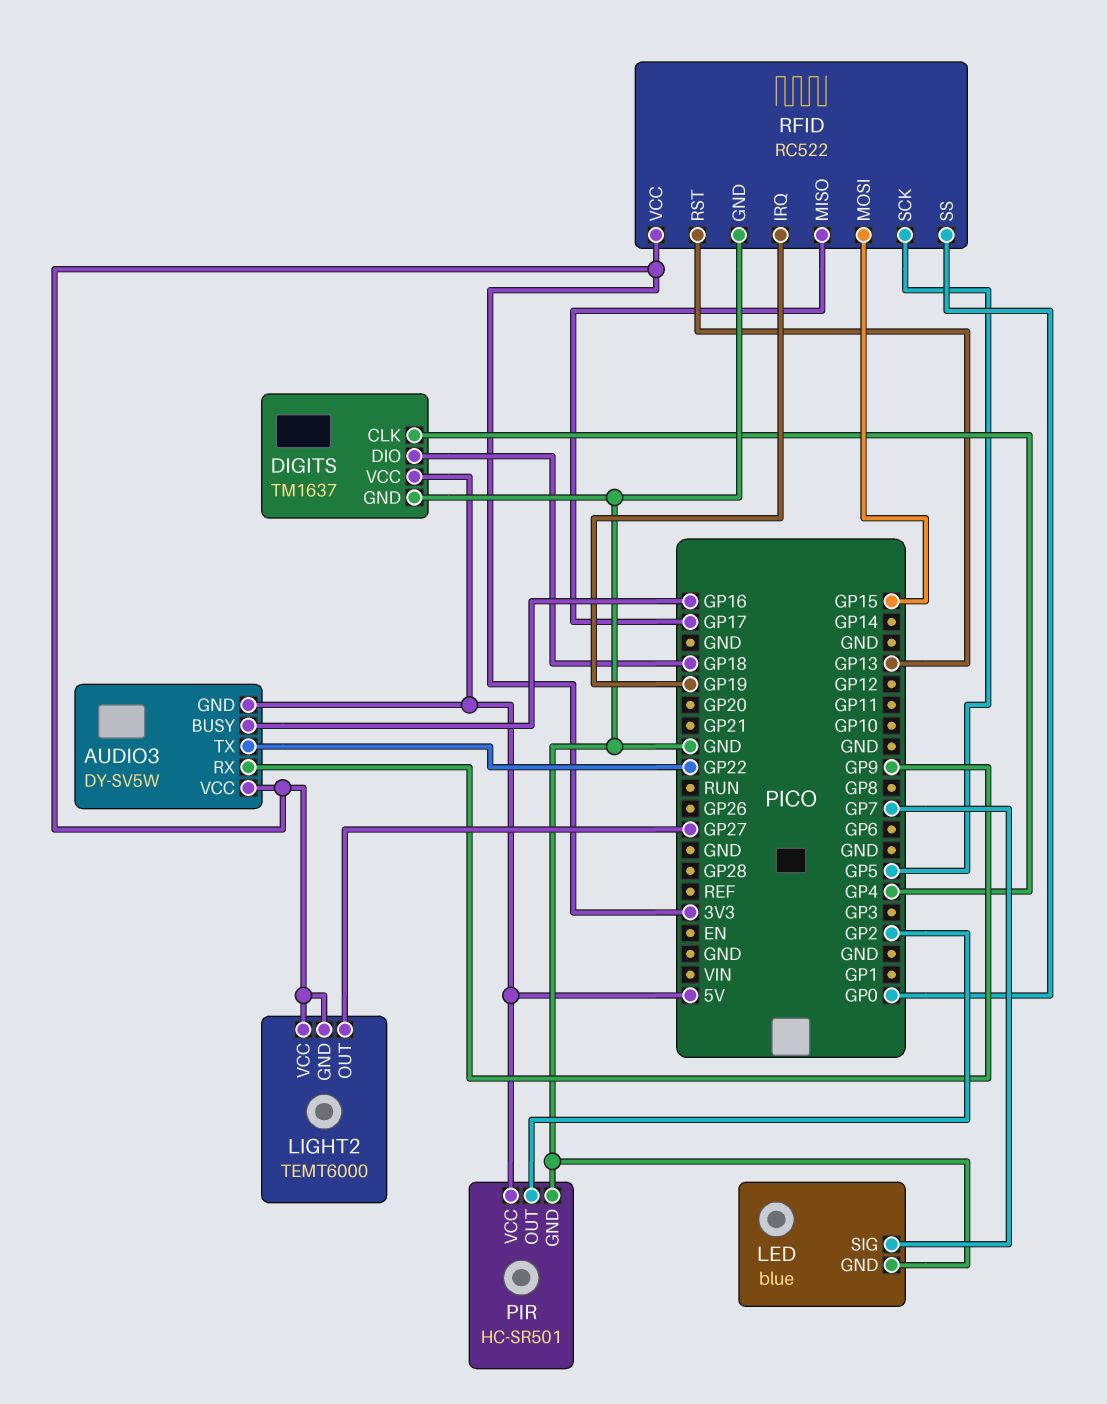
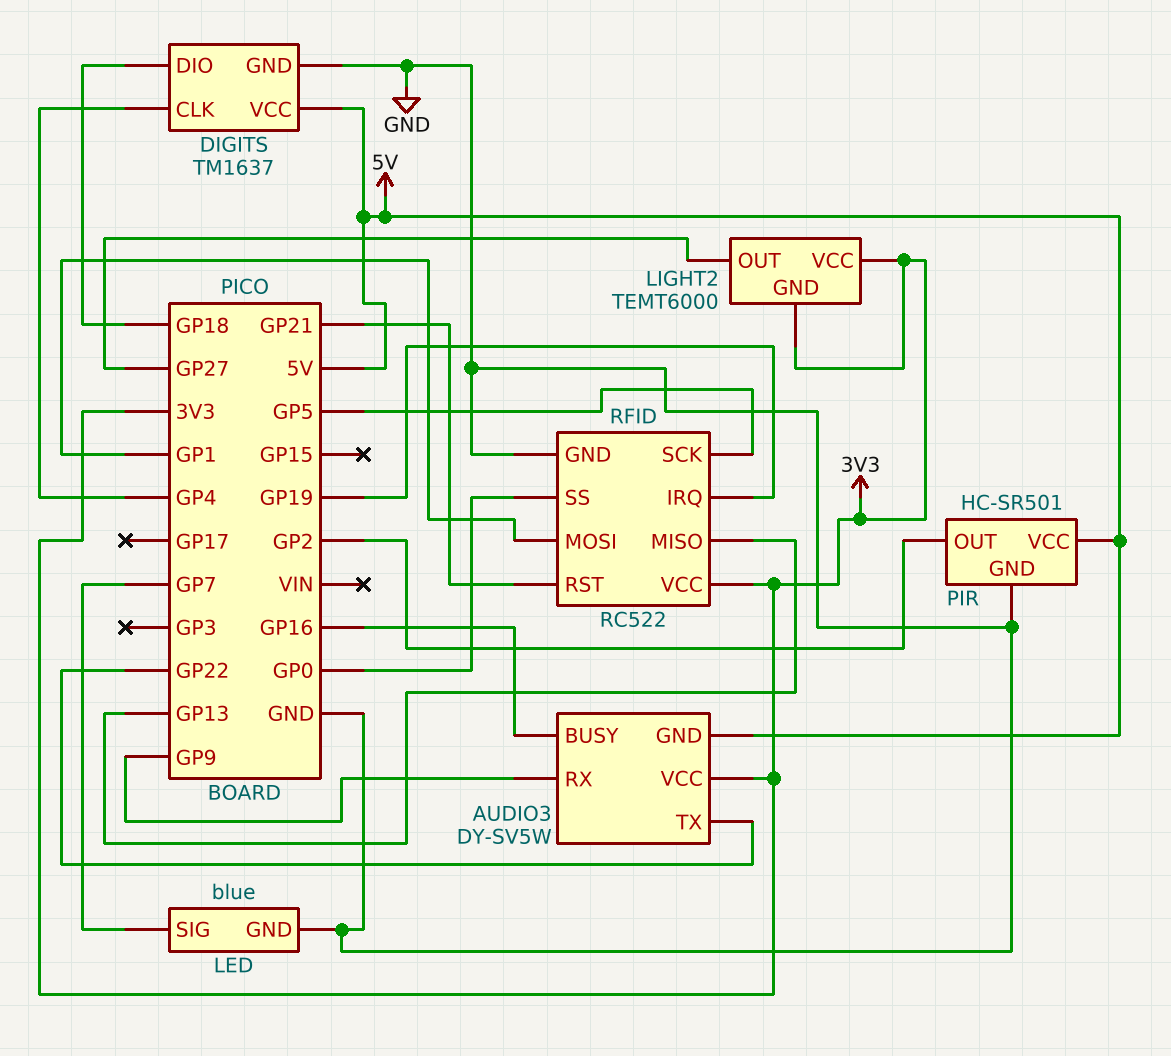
RFID pin MISO: GP17 -> GP13
RFID pin MOSI: GP15 -> GP1
RFID pin RST: GP13 -> GP21

